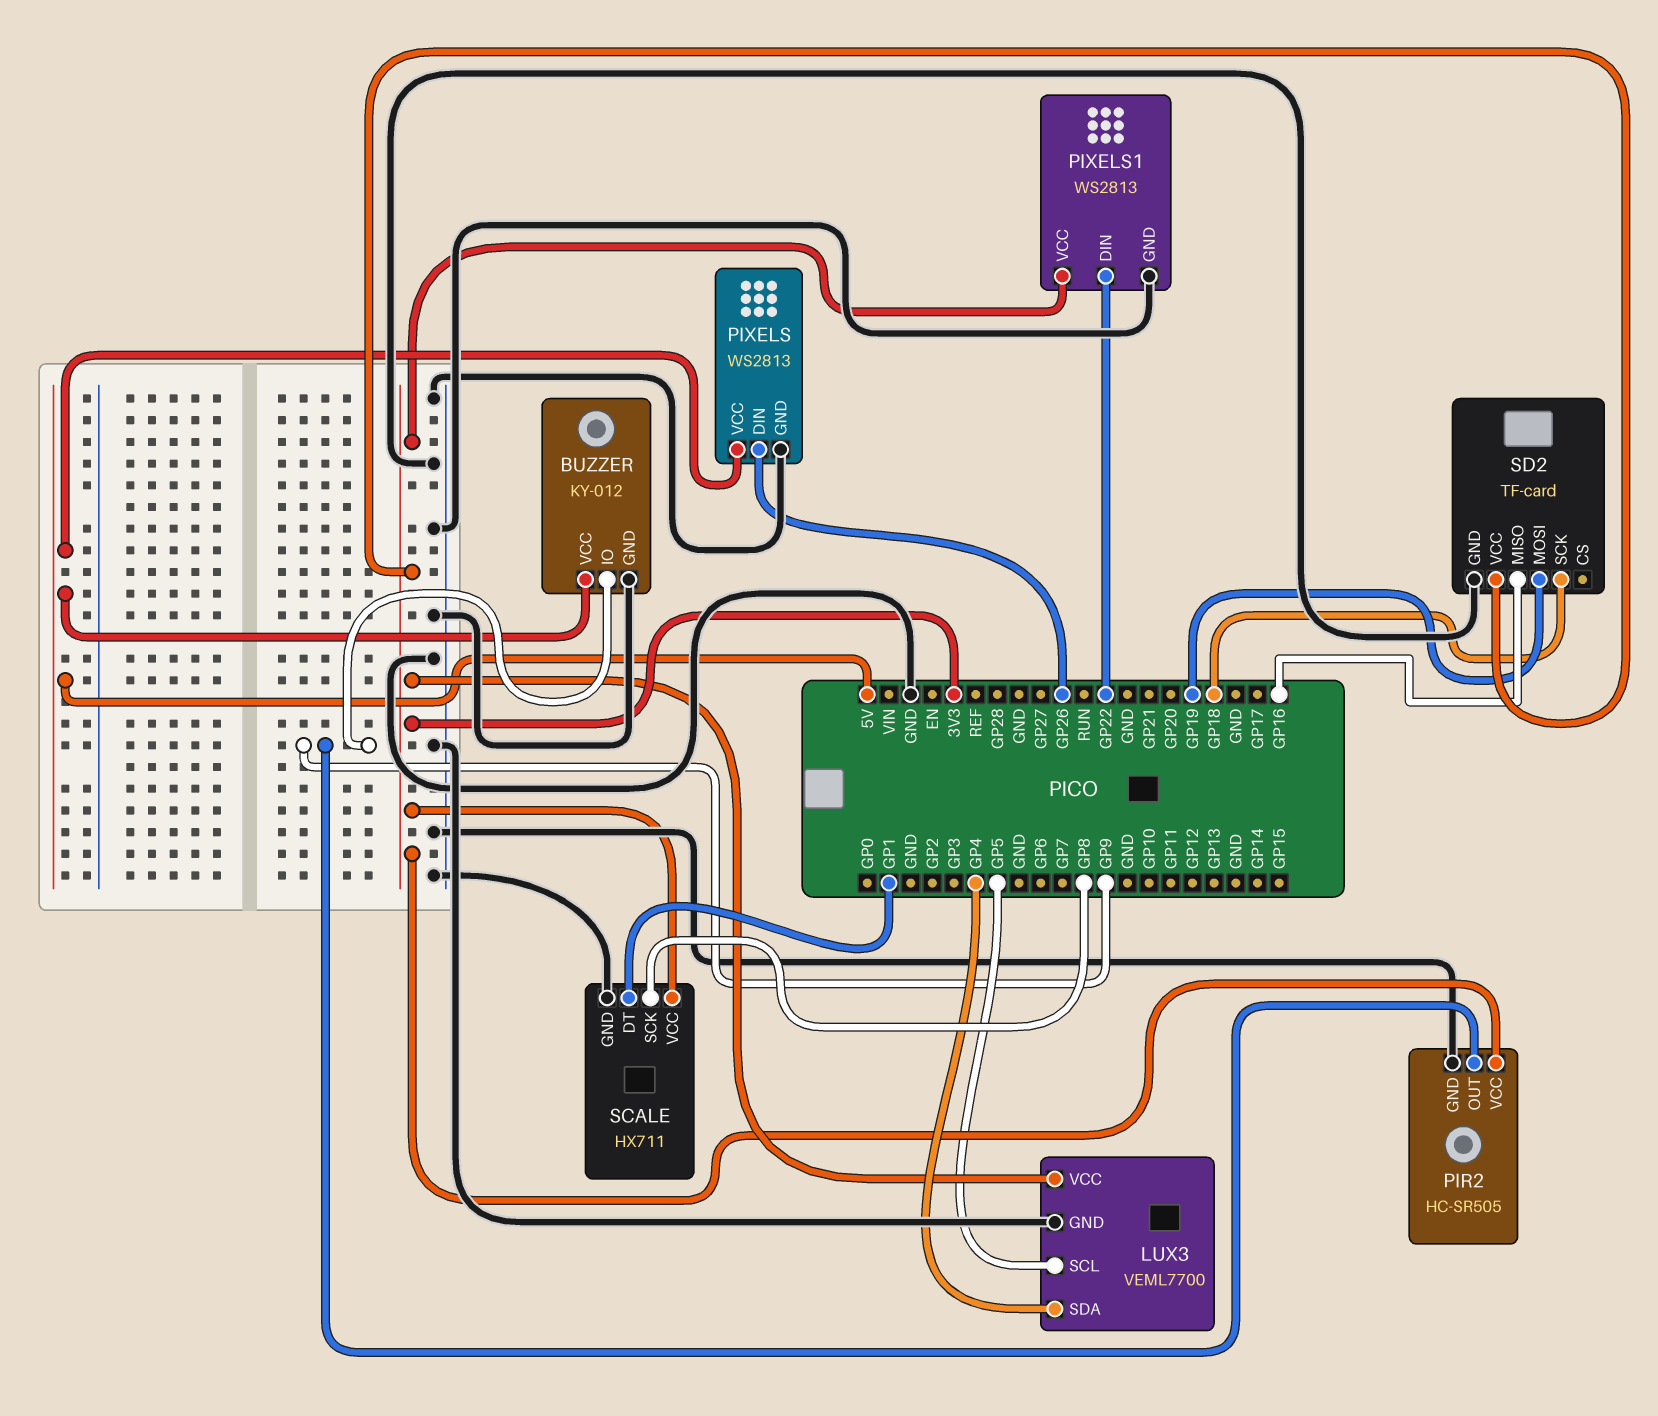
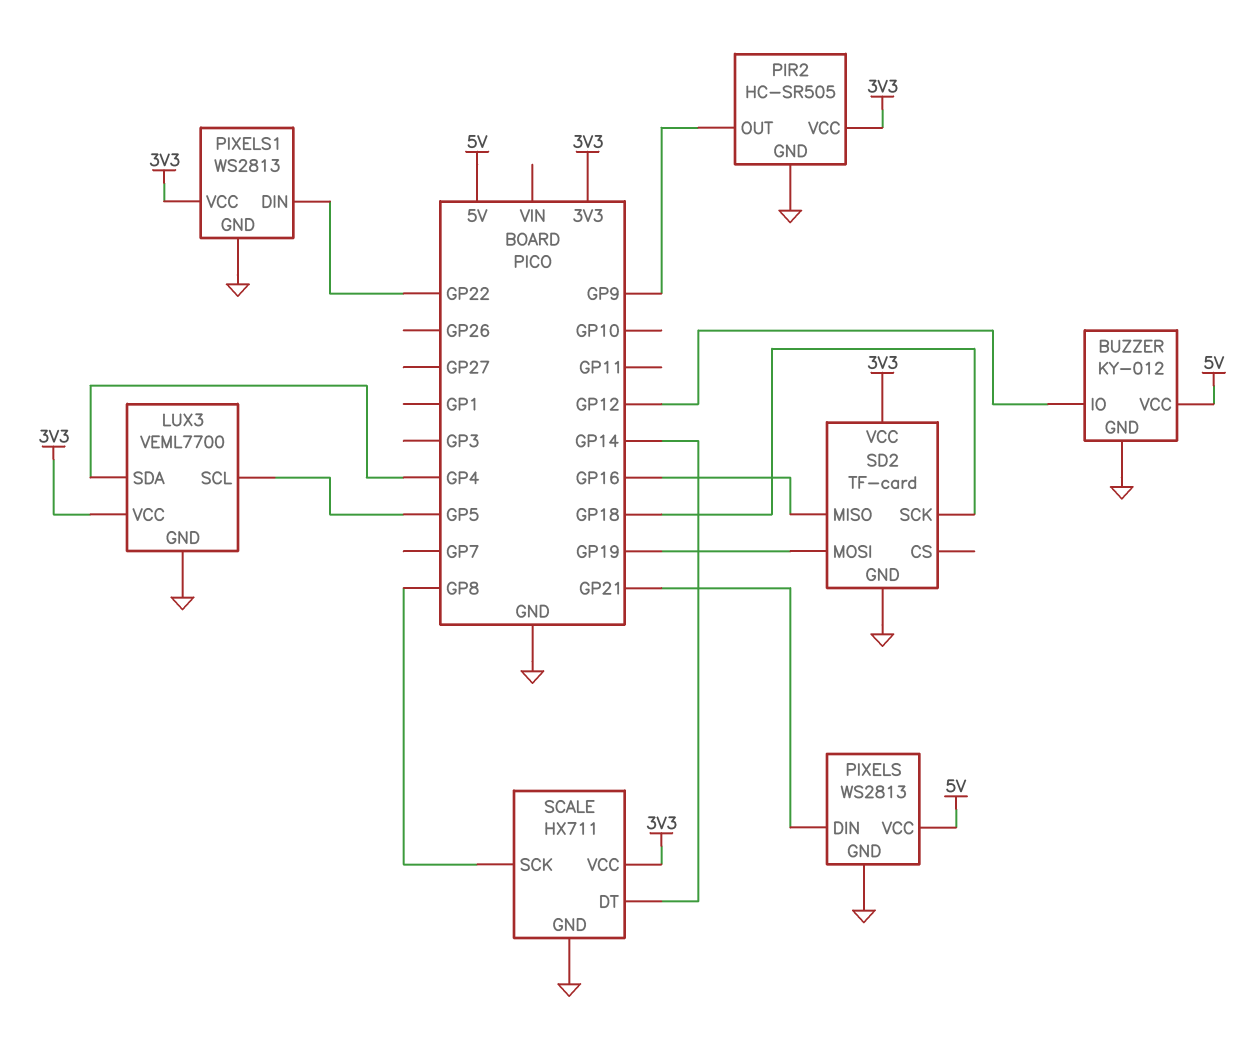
BUZZER pin IO: GP9 -> GP12
PIXELS pin DIN: GP26 -> GP21
SCALE pin DT: GP1 -> GP14

